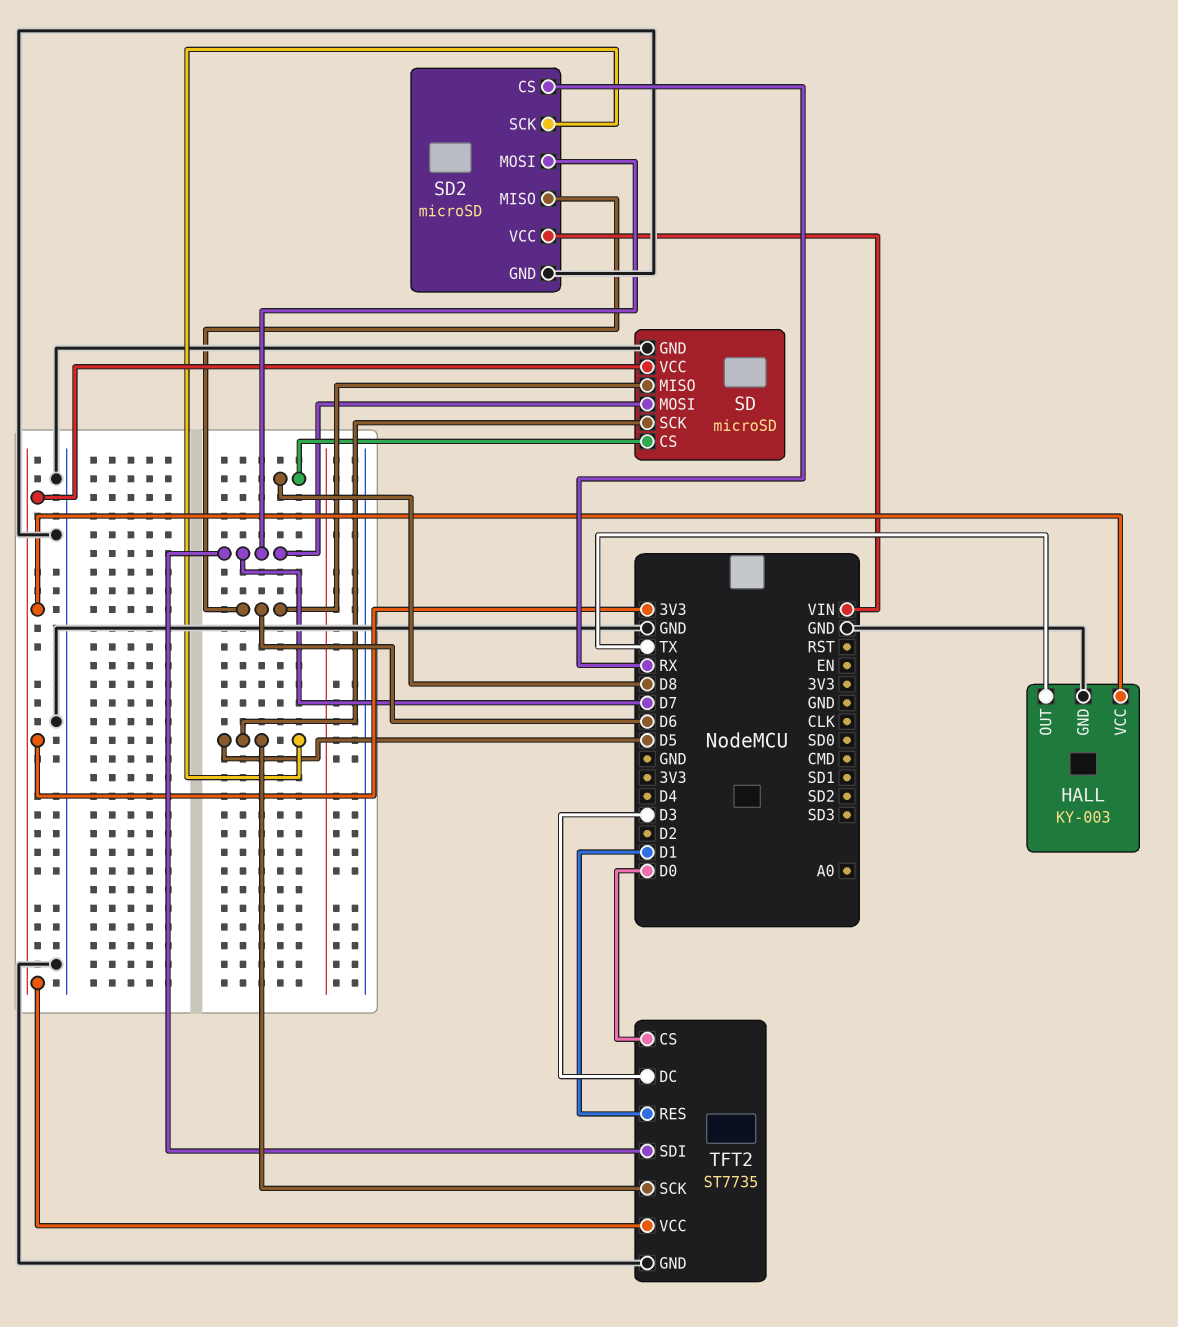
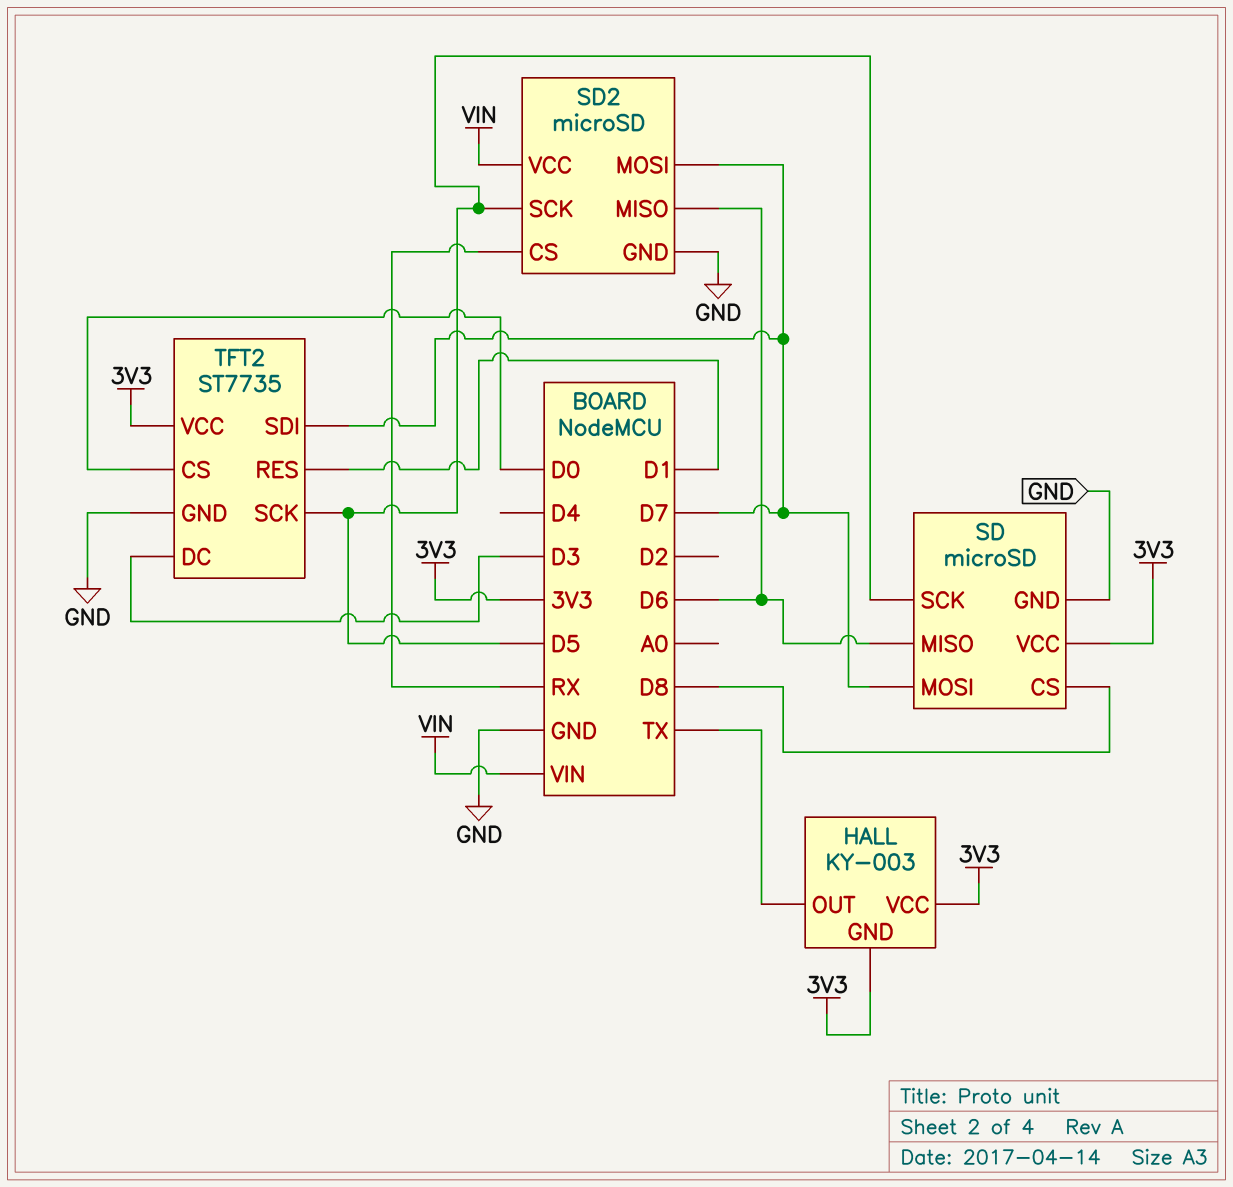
HALL pin GND: GND -> 3V3

